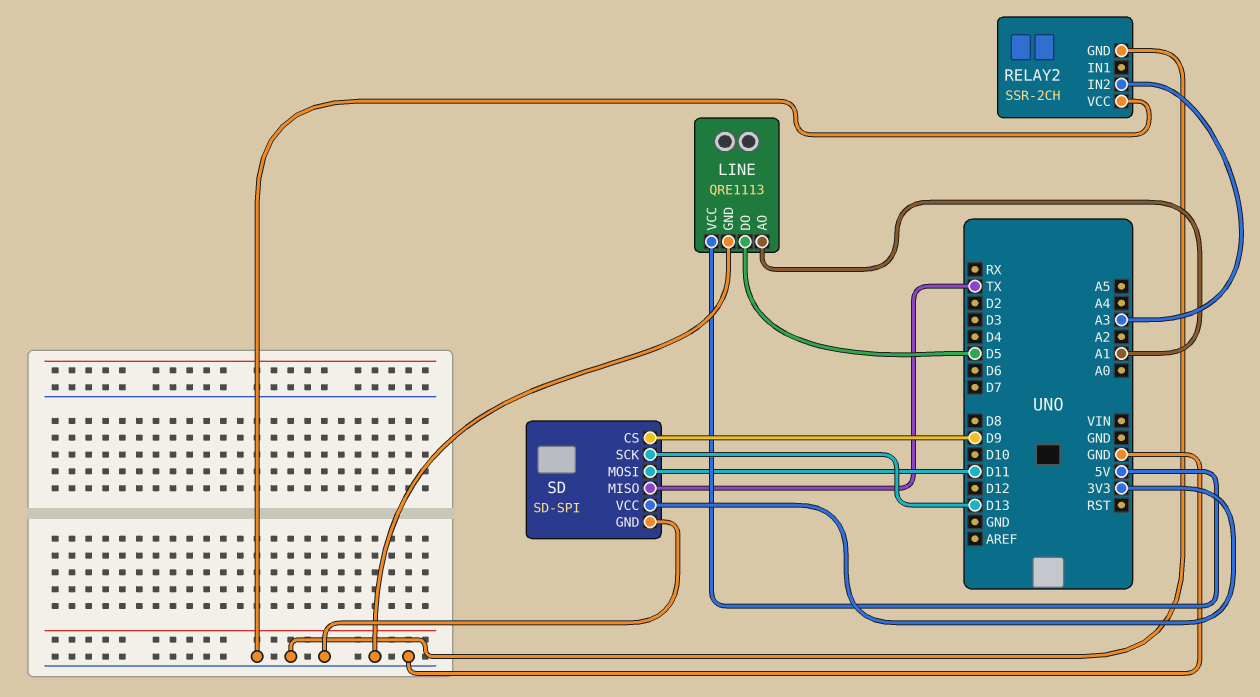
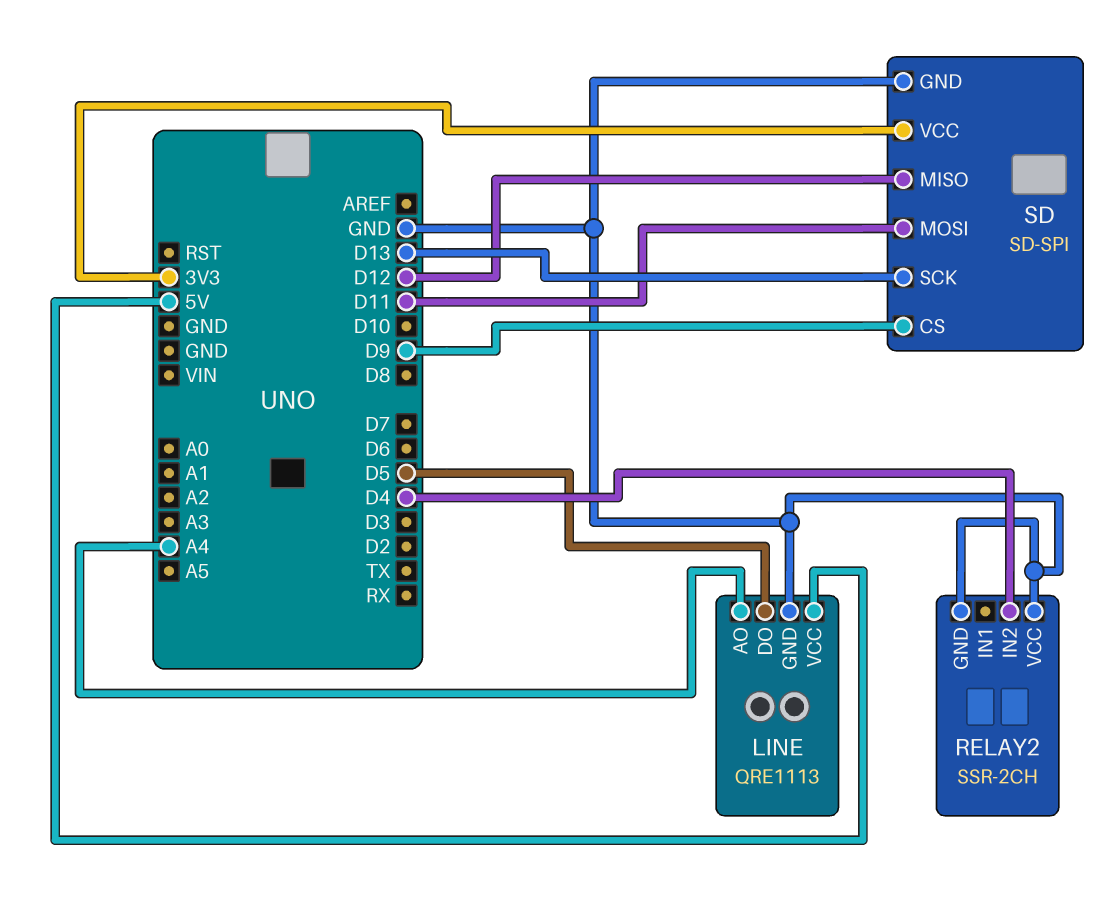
LINE pin AO: A1 -> A4
RELAY2 pin IN2: A3 -> D4
SD pin MISO: TX -> D12

